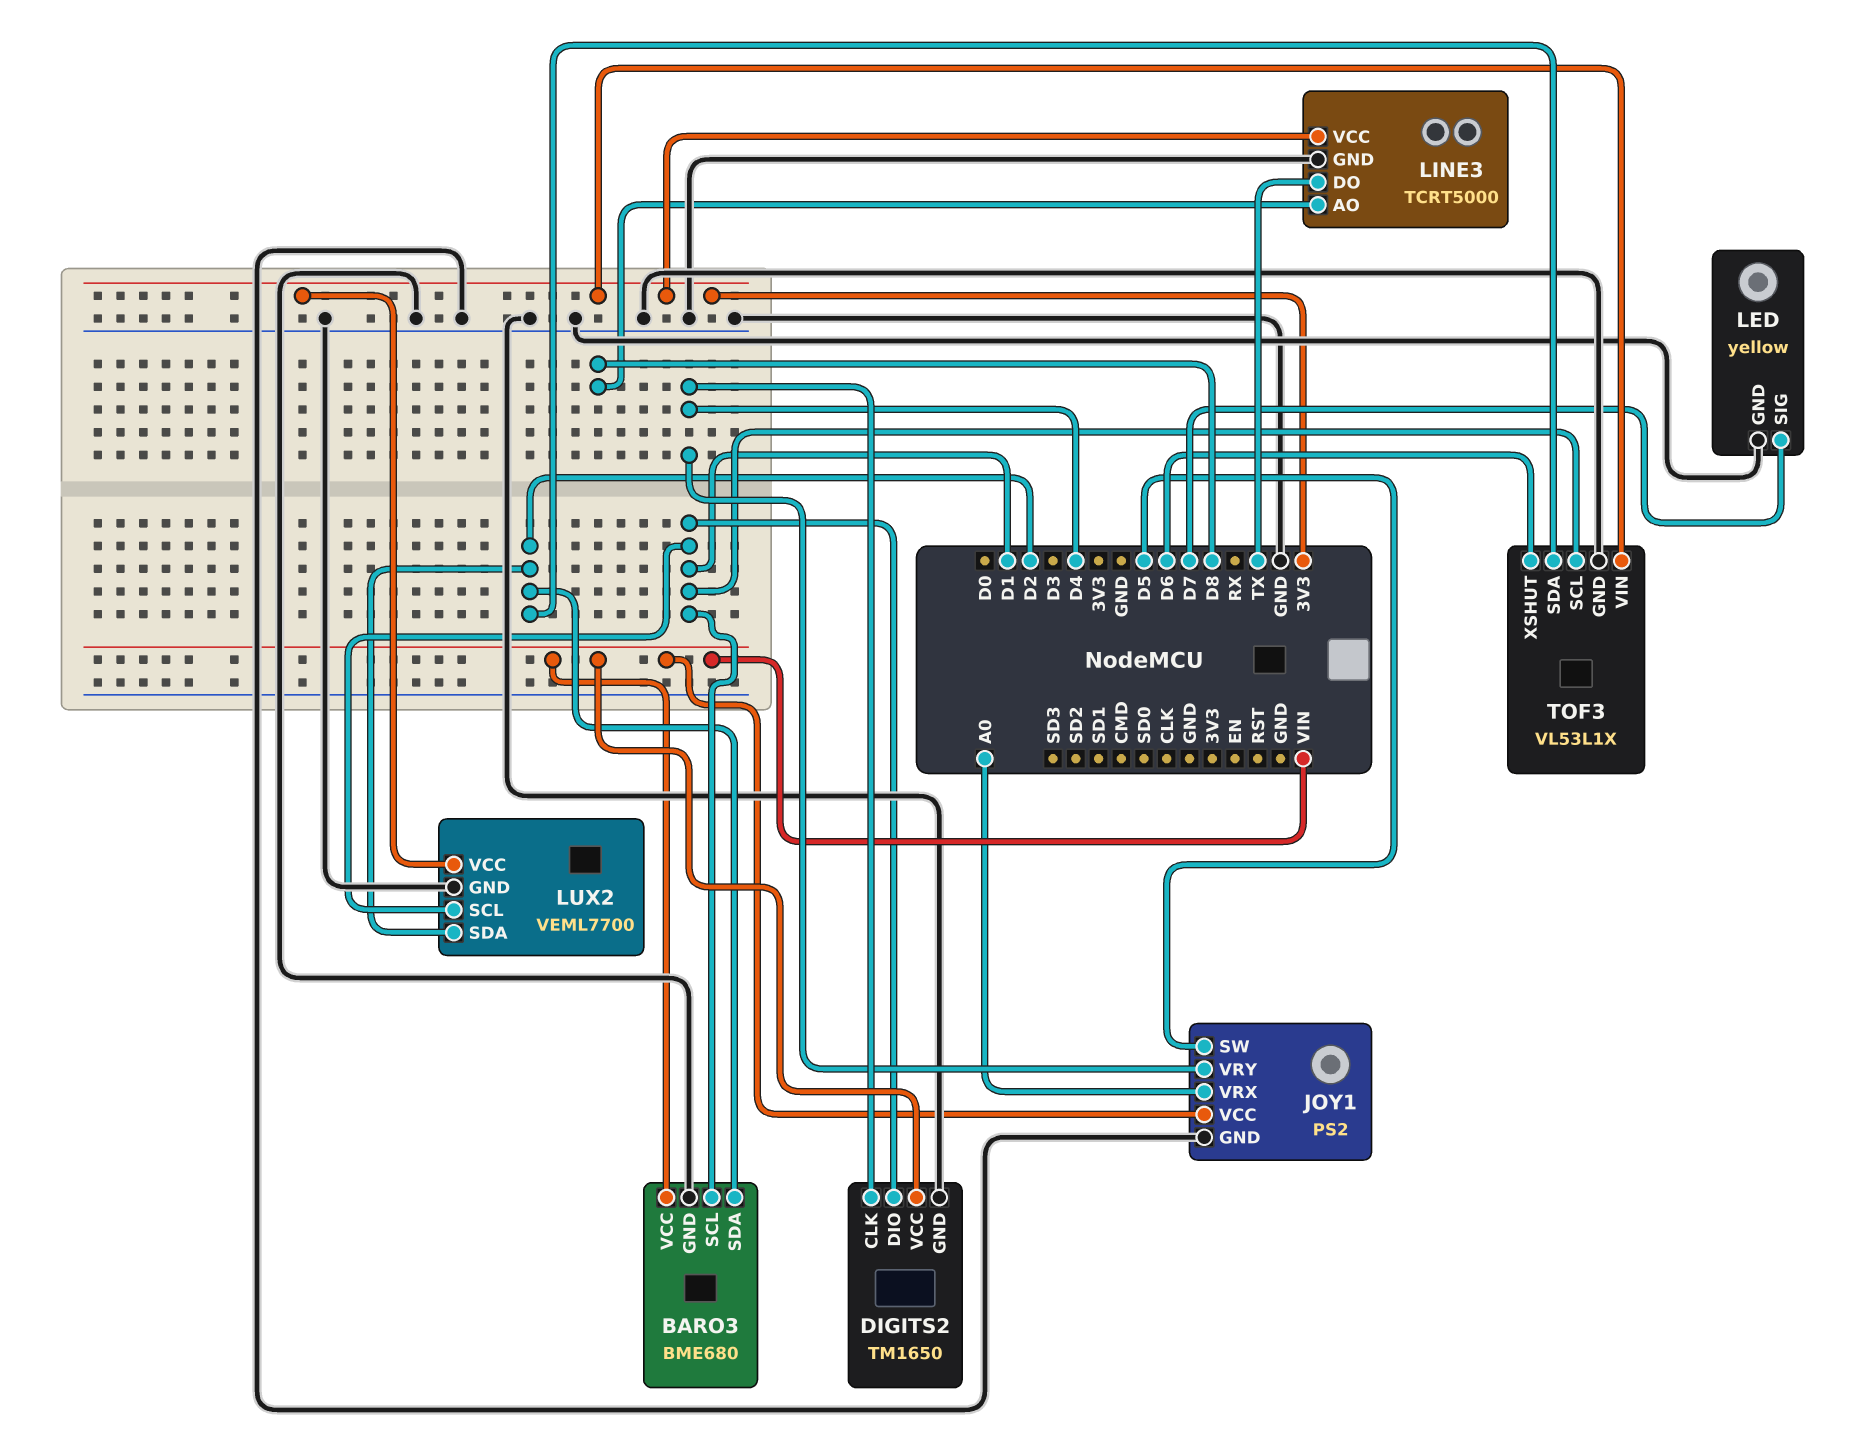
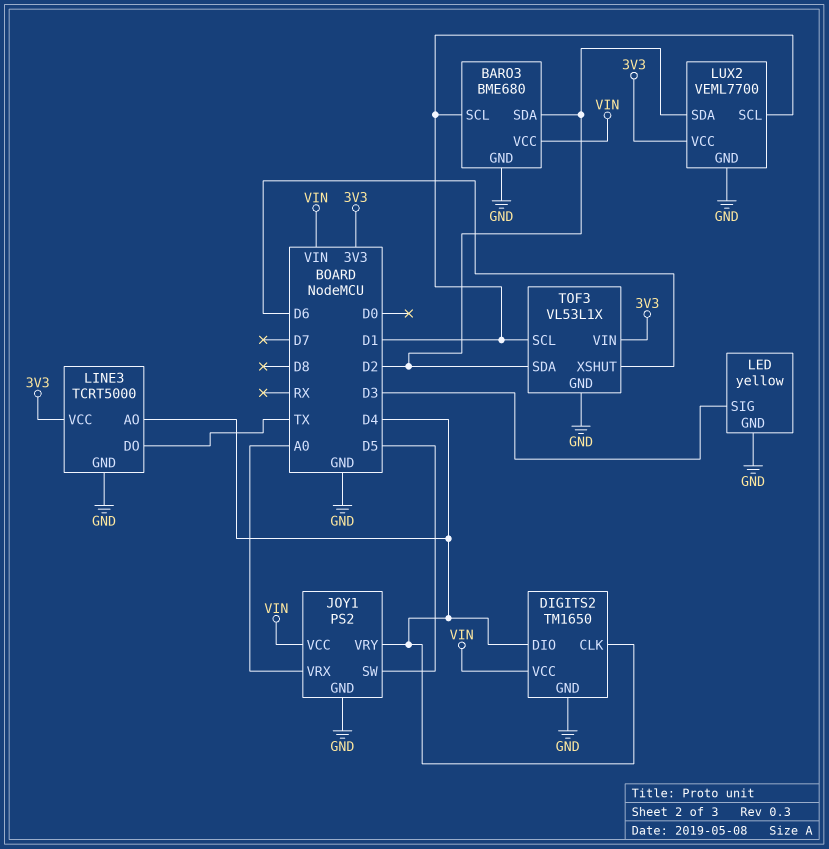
DIGITS2 pin DIO: D1 -> D4
LED pin SIG: D7 -> D3
LINE3 pin AO: D8 -> D4

